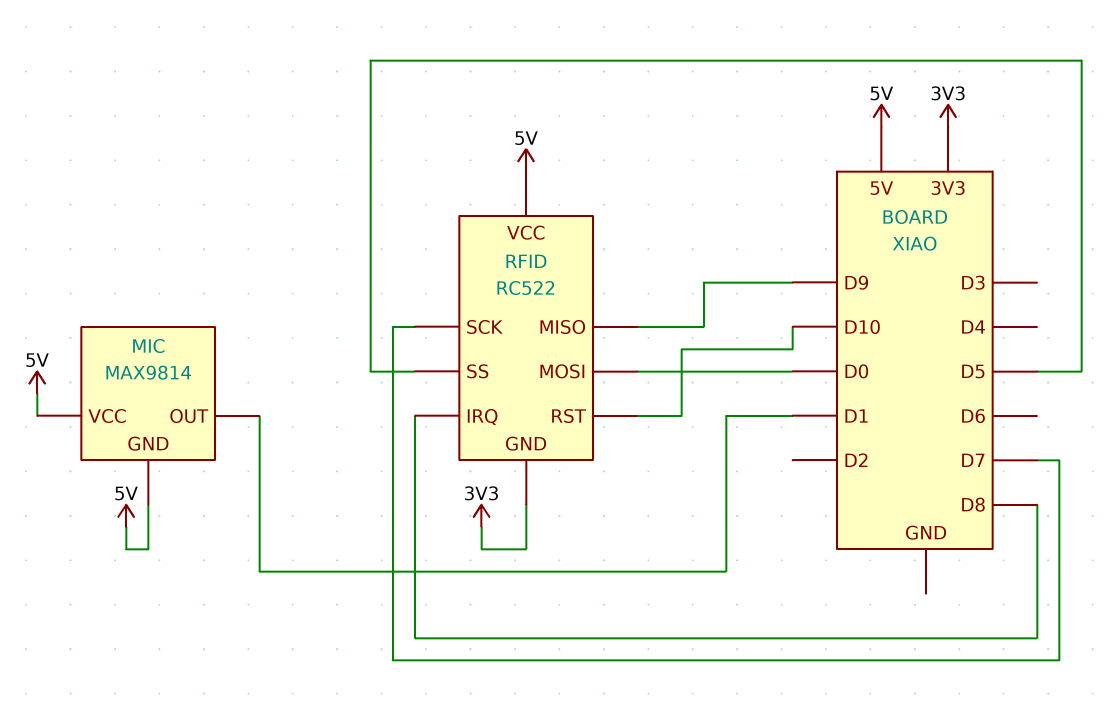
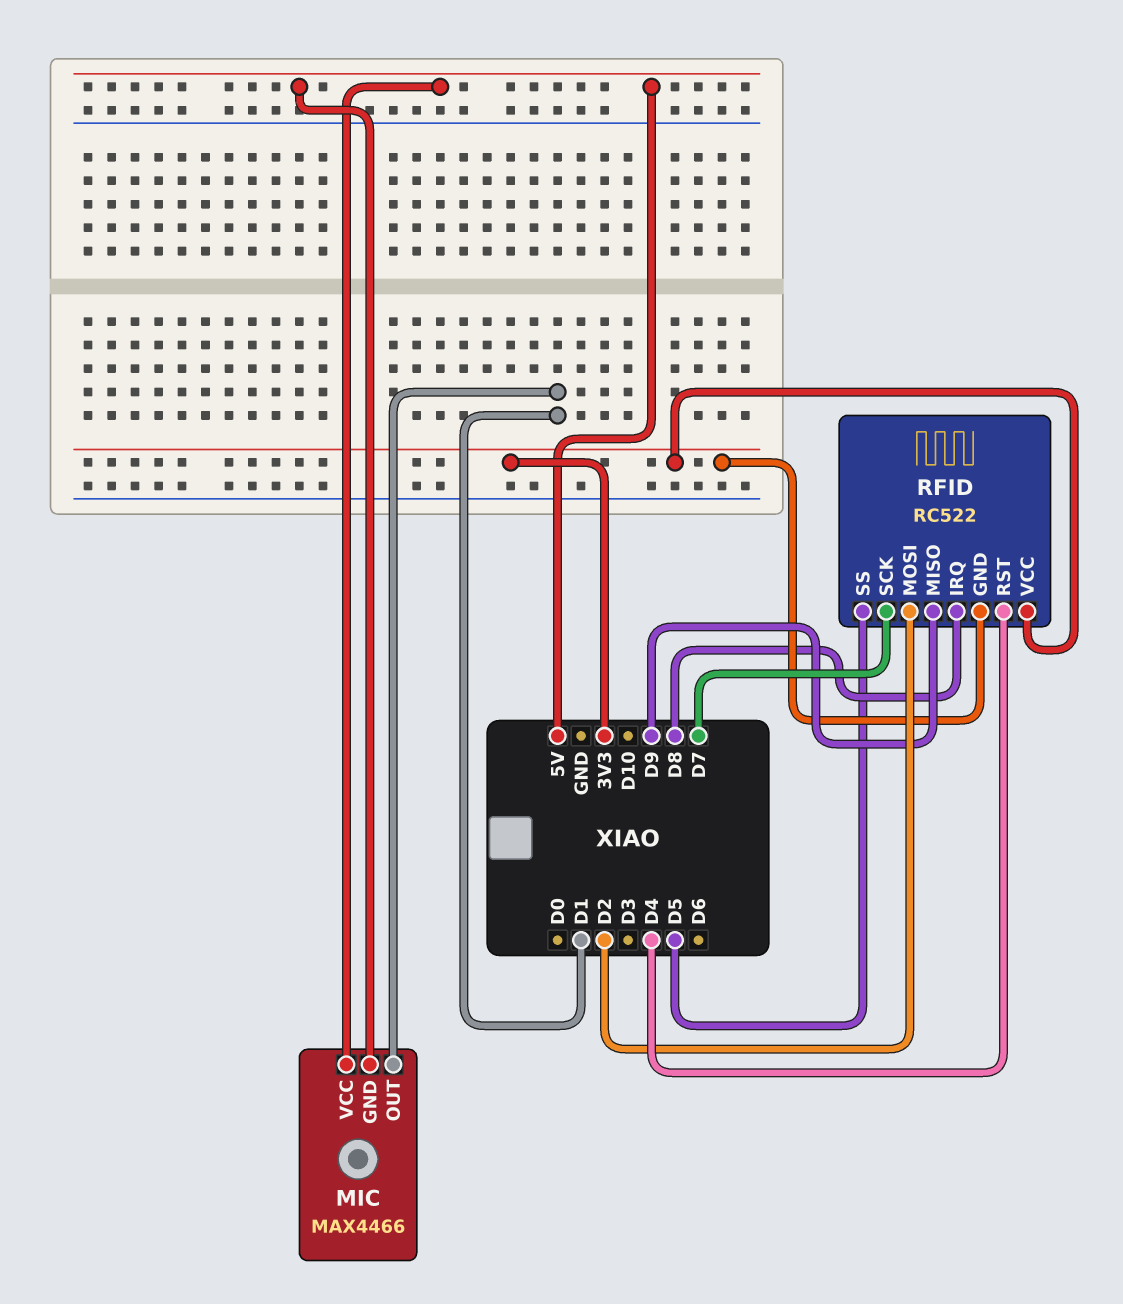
MIC: MAX9814 -> MAX4466
RFID pin MOSI: D0 -> D2
RFID pin RST: D10 -> D4
RFID pin VCC: 5V -> 3V3

